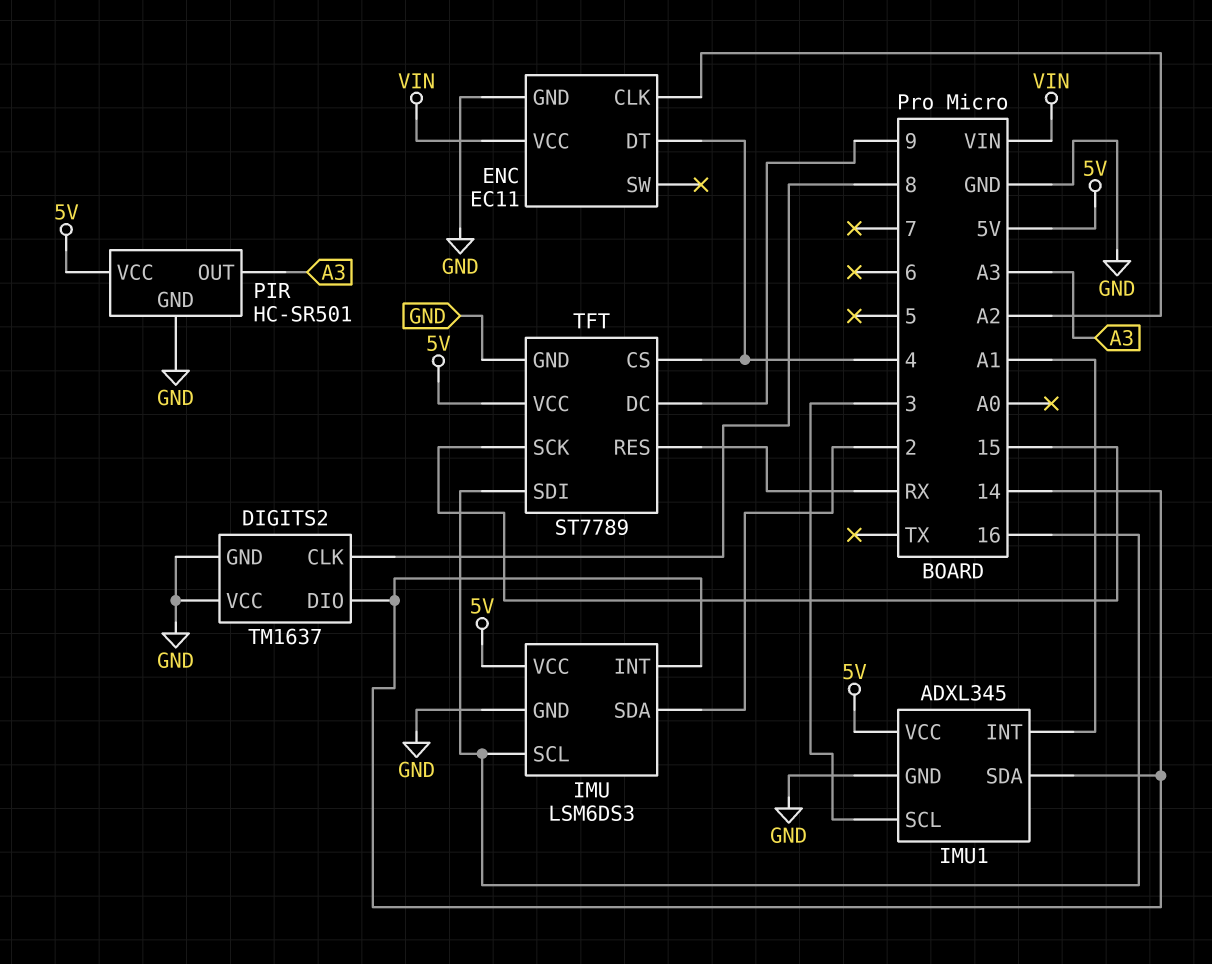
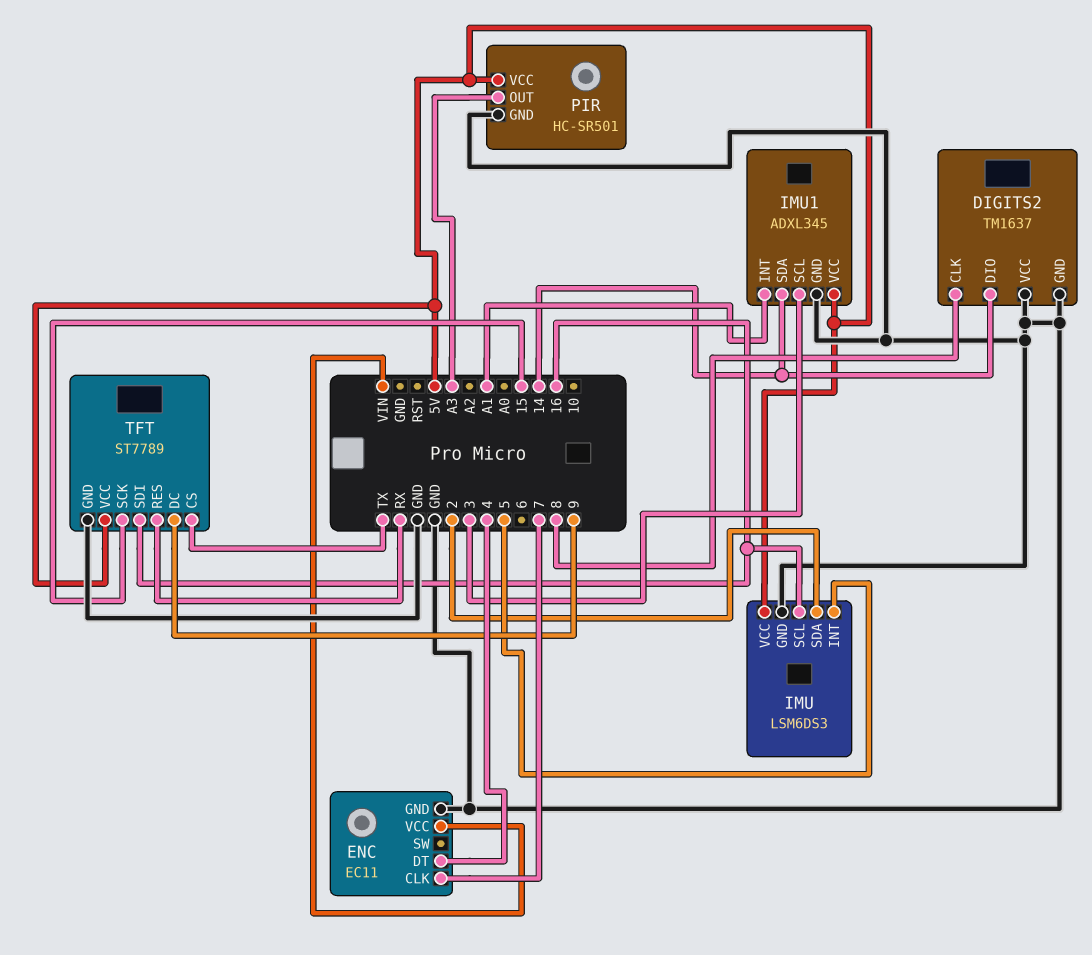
ENC pin CLK: A2 -> 7
IMU pin INT: 14 -> 5
TFT pin CS: 4 -> TX

